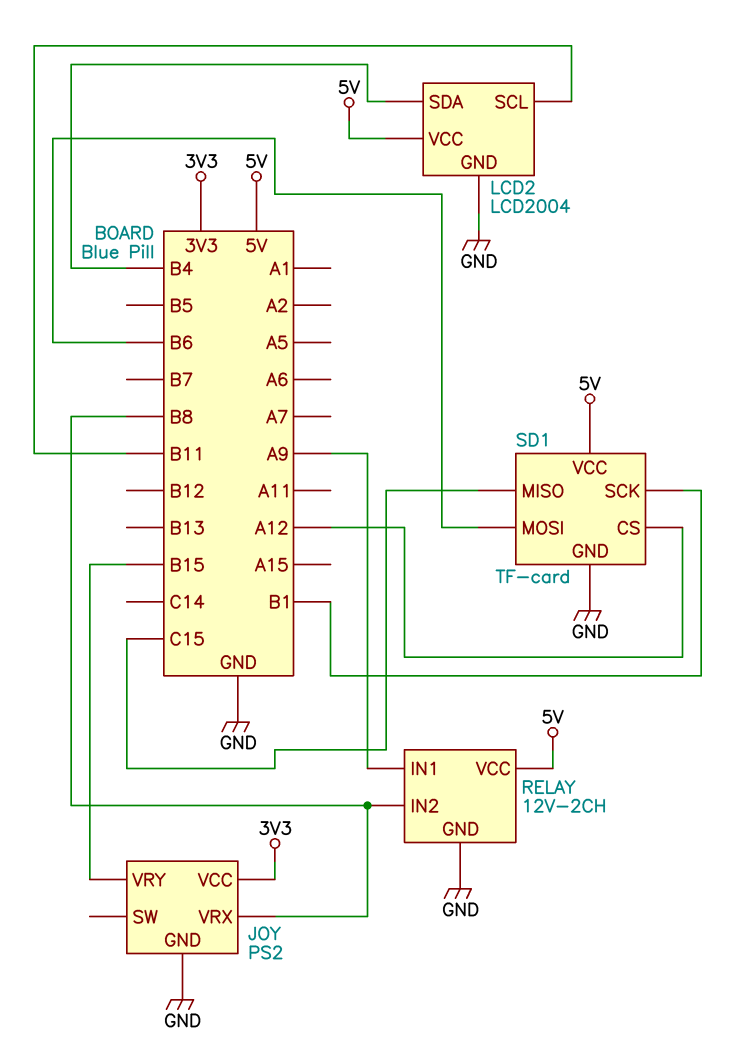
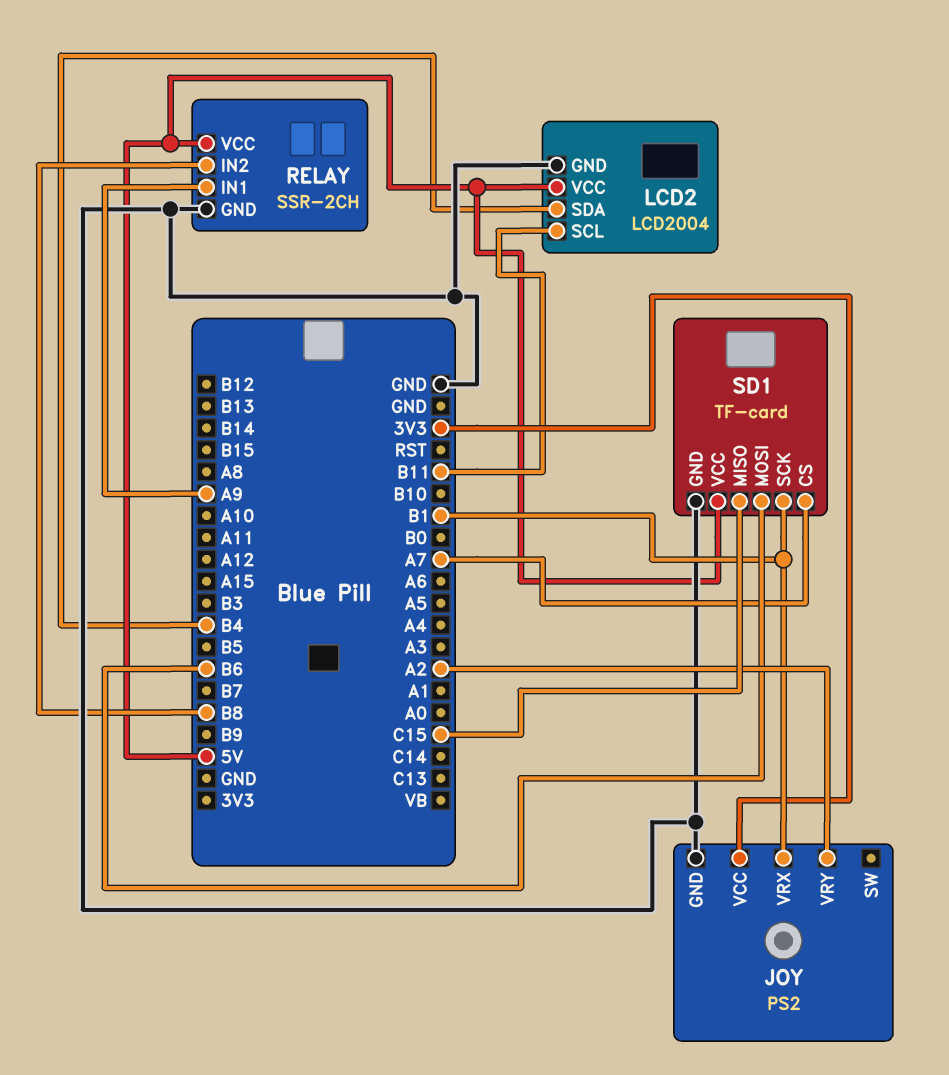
JOY pin VRX: B8 -> B1
JOY pin VRY: B15 -> A2
RELAY: 12V-2CH -> SSR-2CH
SD1 pin CS: A12 -> A7

